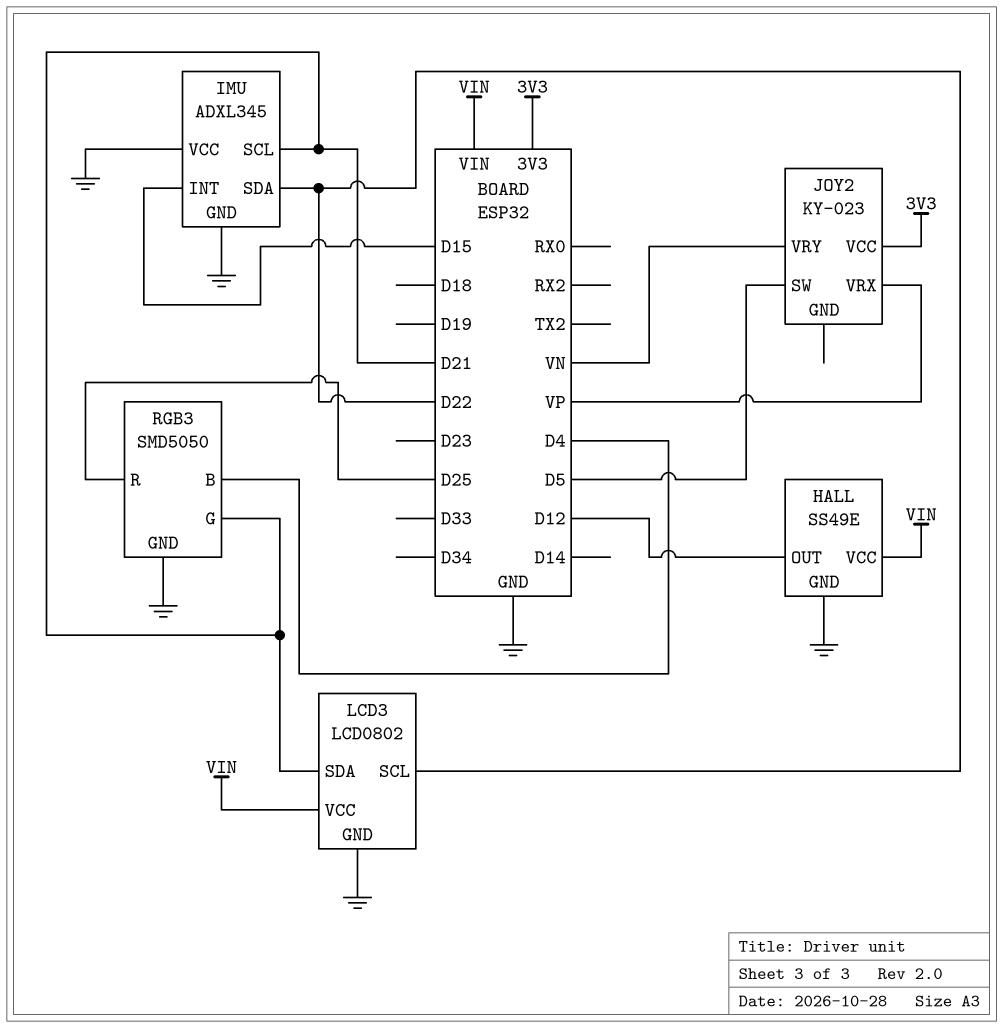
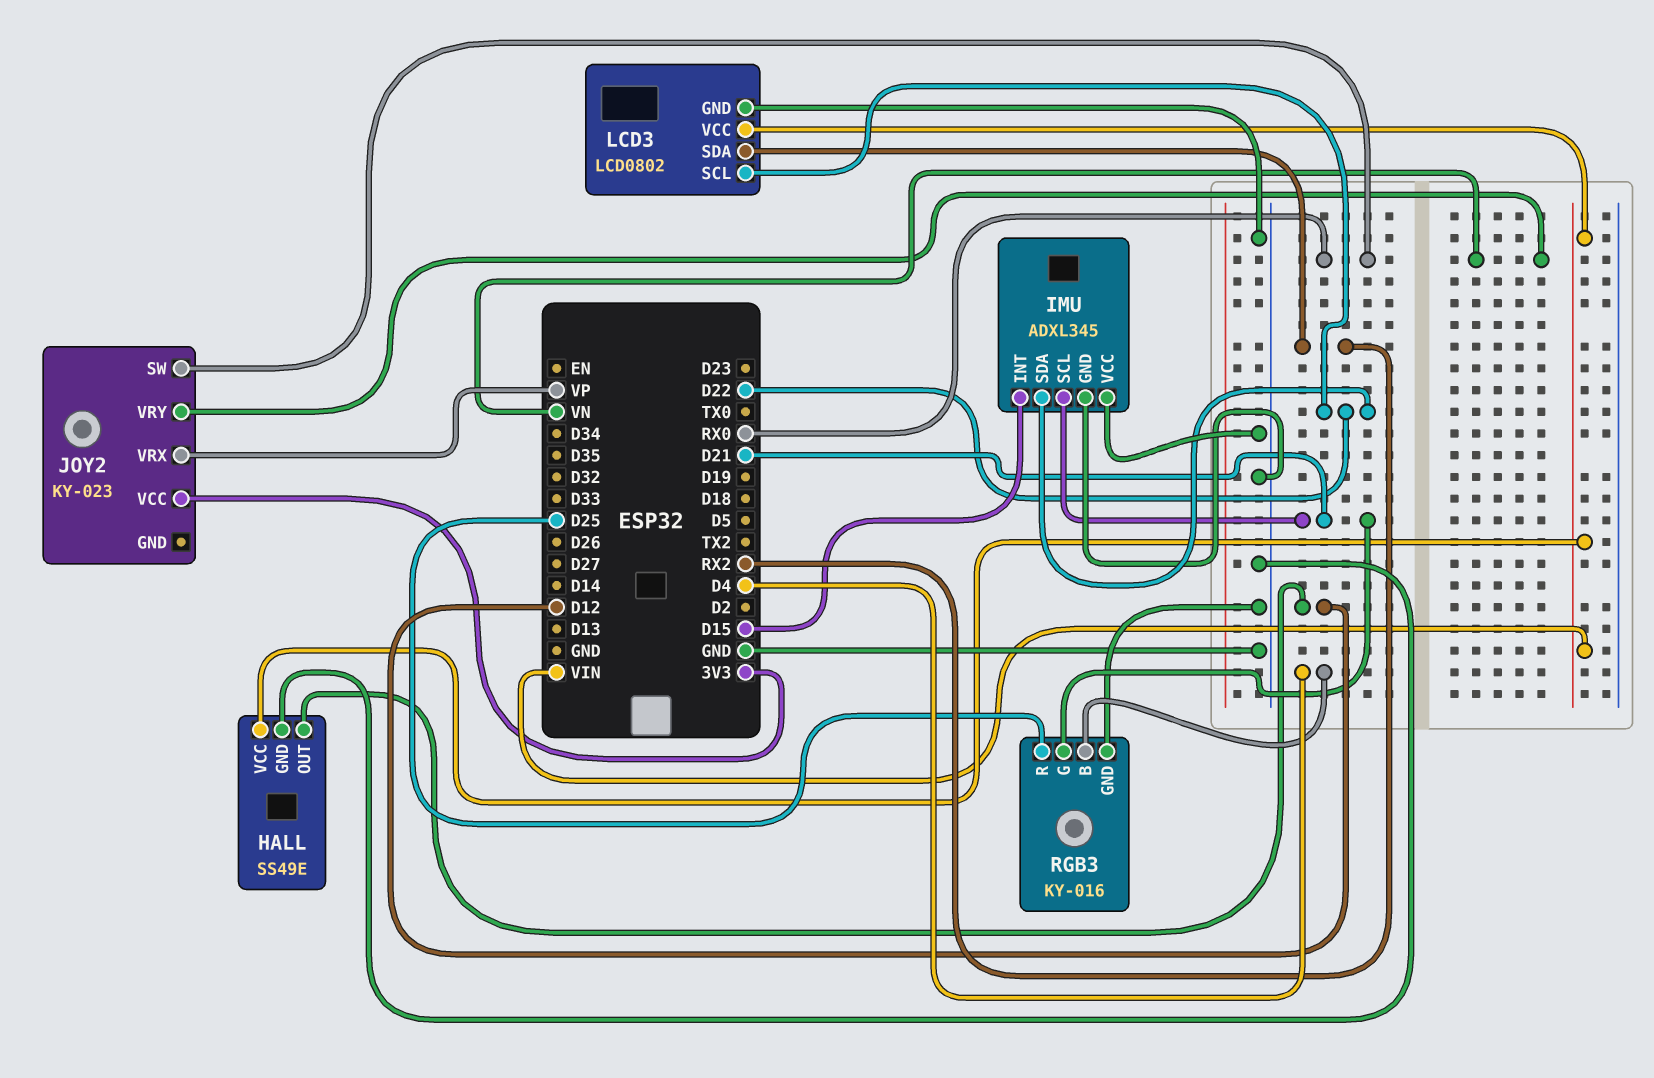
JOY2 pin SW: D5 -> RX0
LCD3 pin SDA: D21 -> RX2
RGB3: SMD5050 -> KY-016

